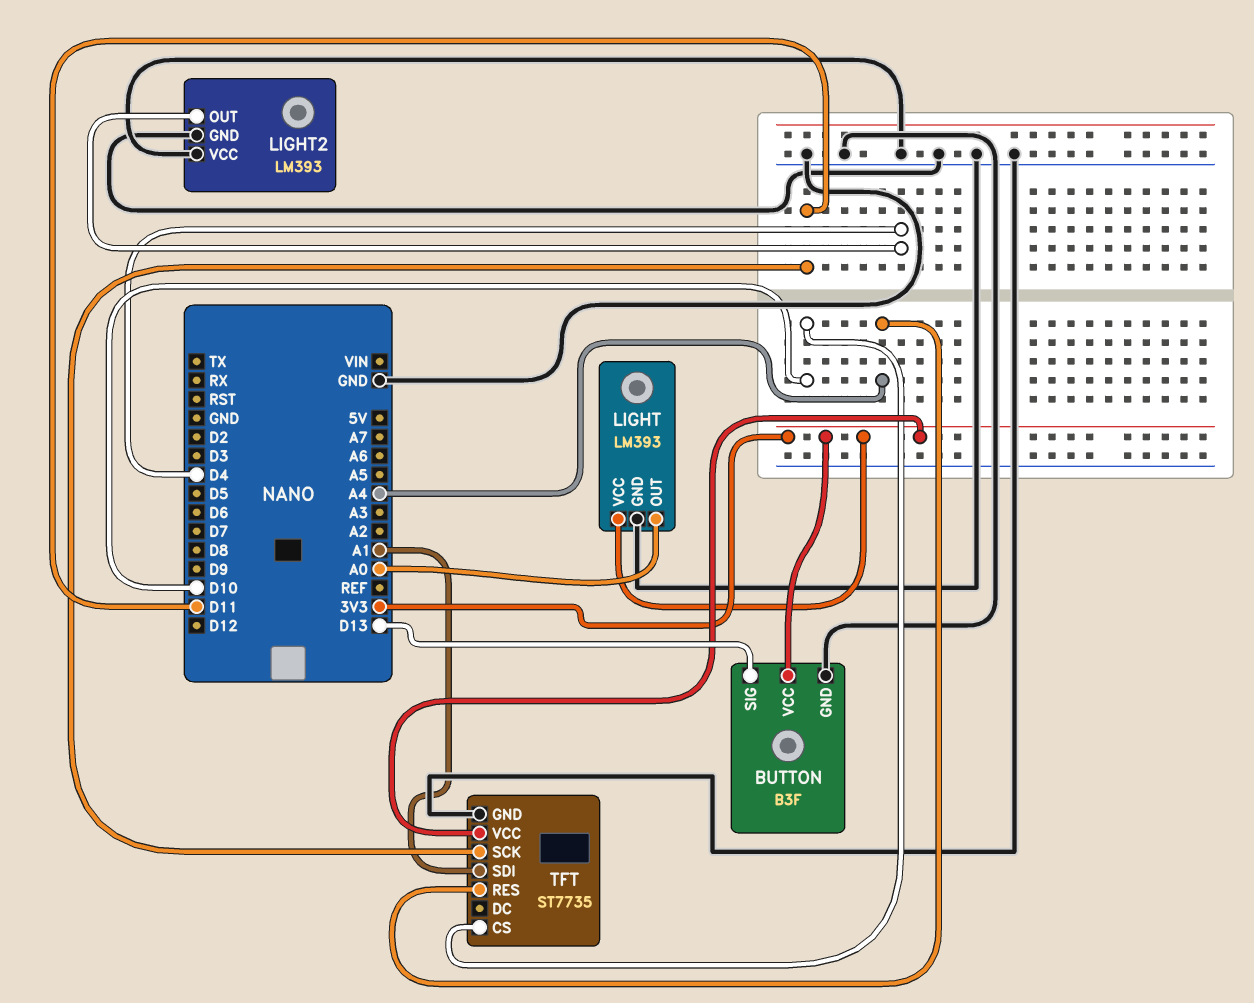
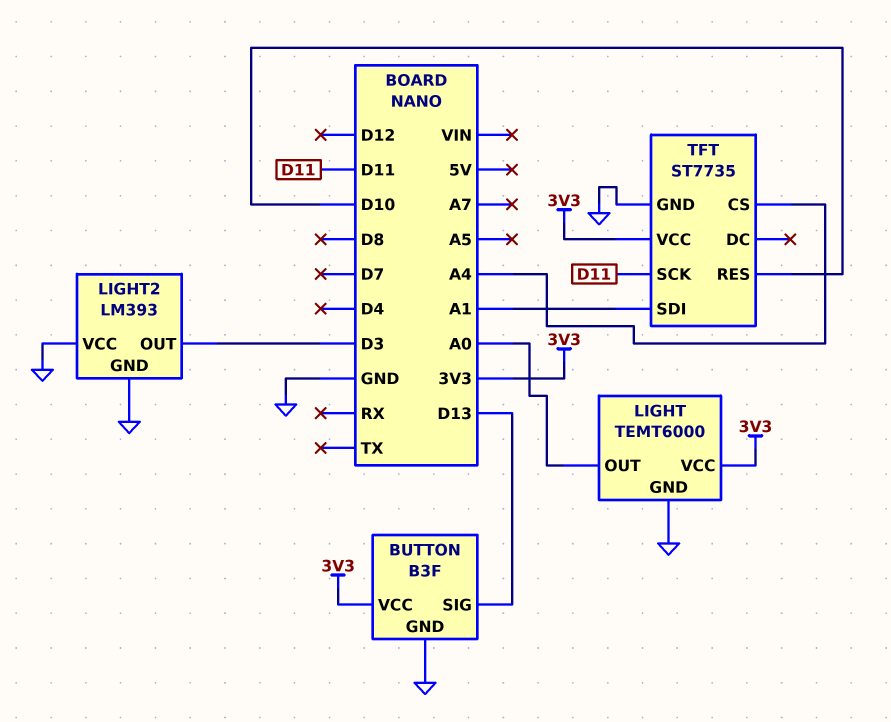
LIGHT: LM393 -> TEMT6000
LIGHT2 pin OUT: D4 -> D3
TFT pin CS: D10 -> A4
TFT pin RES: A4 -> D10

